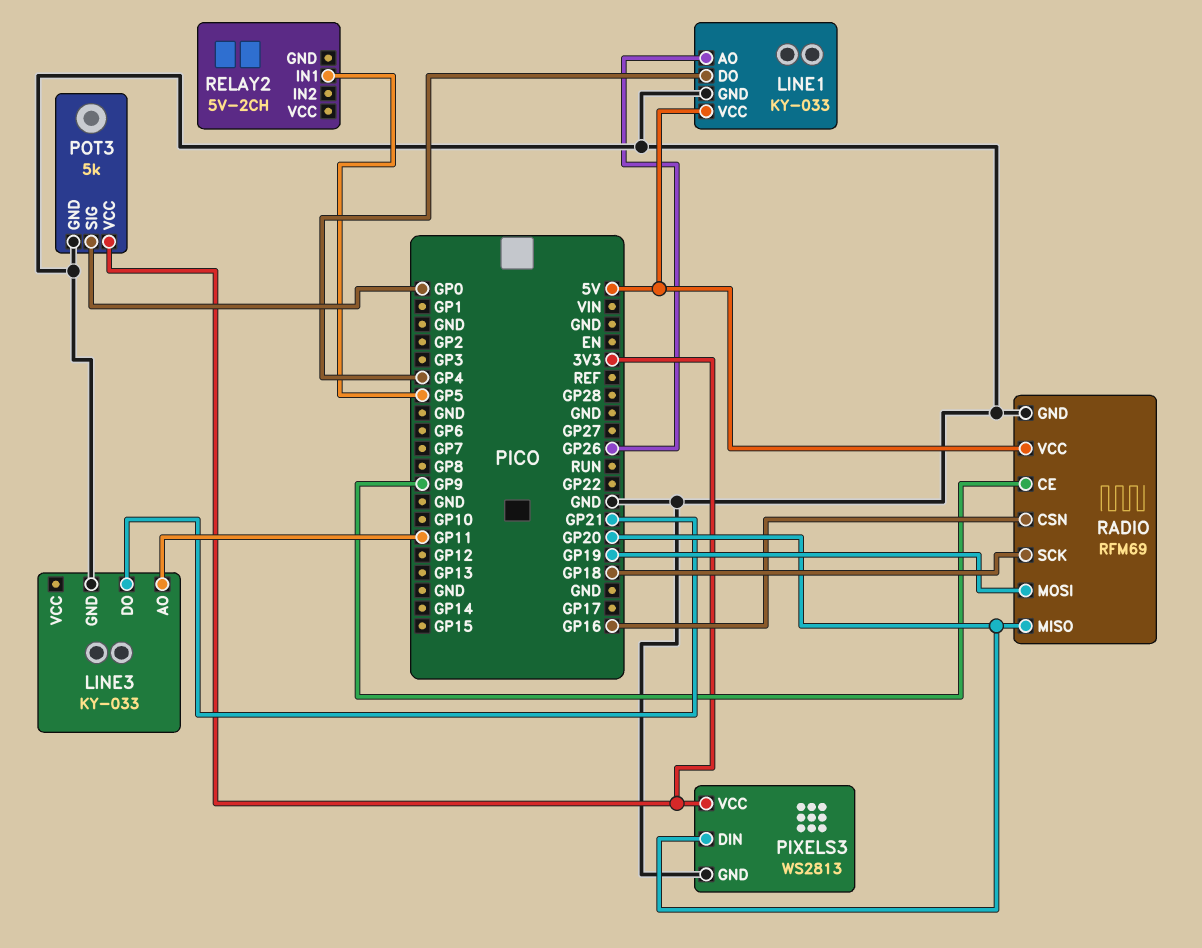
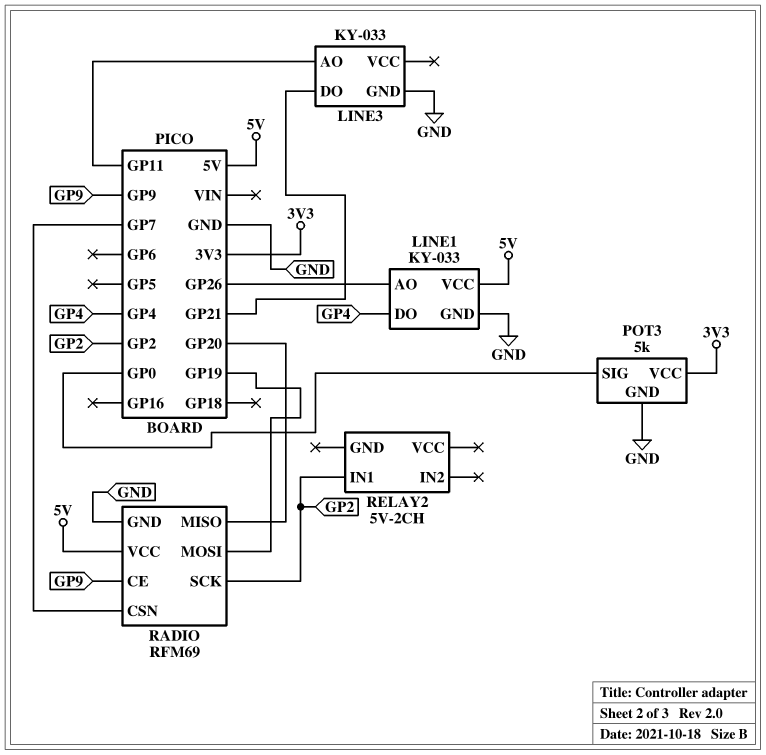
PIXELS3: WS2813 -> none
PIXELS3 pin DIN: GP20 -> none
PIXELS3 pin GND: GND -> none
PIXELS3 pin VCC: 3V3 -> none
RADIO pin CSN: GP16 -> GP7
RADIO pin SCK: GP18 -> GP2
RELAY2 pin IN1: GP5 -> GP2

